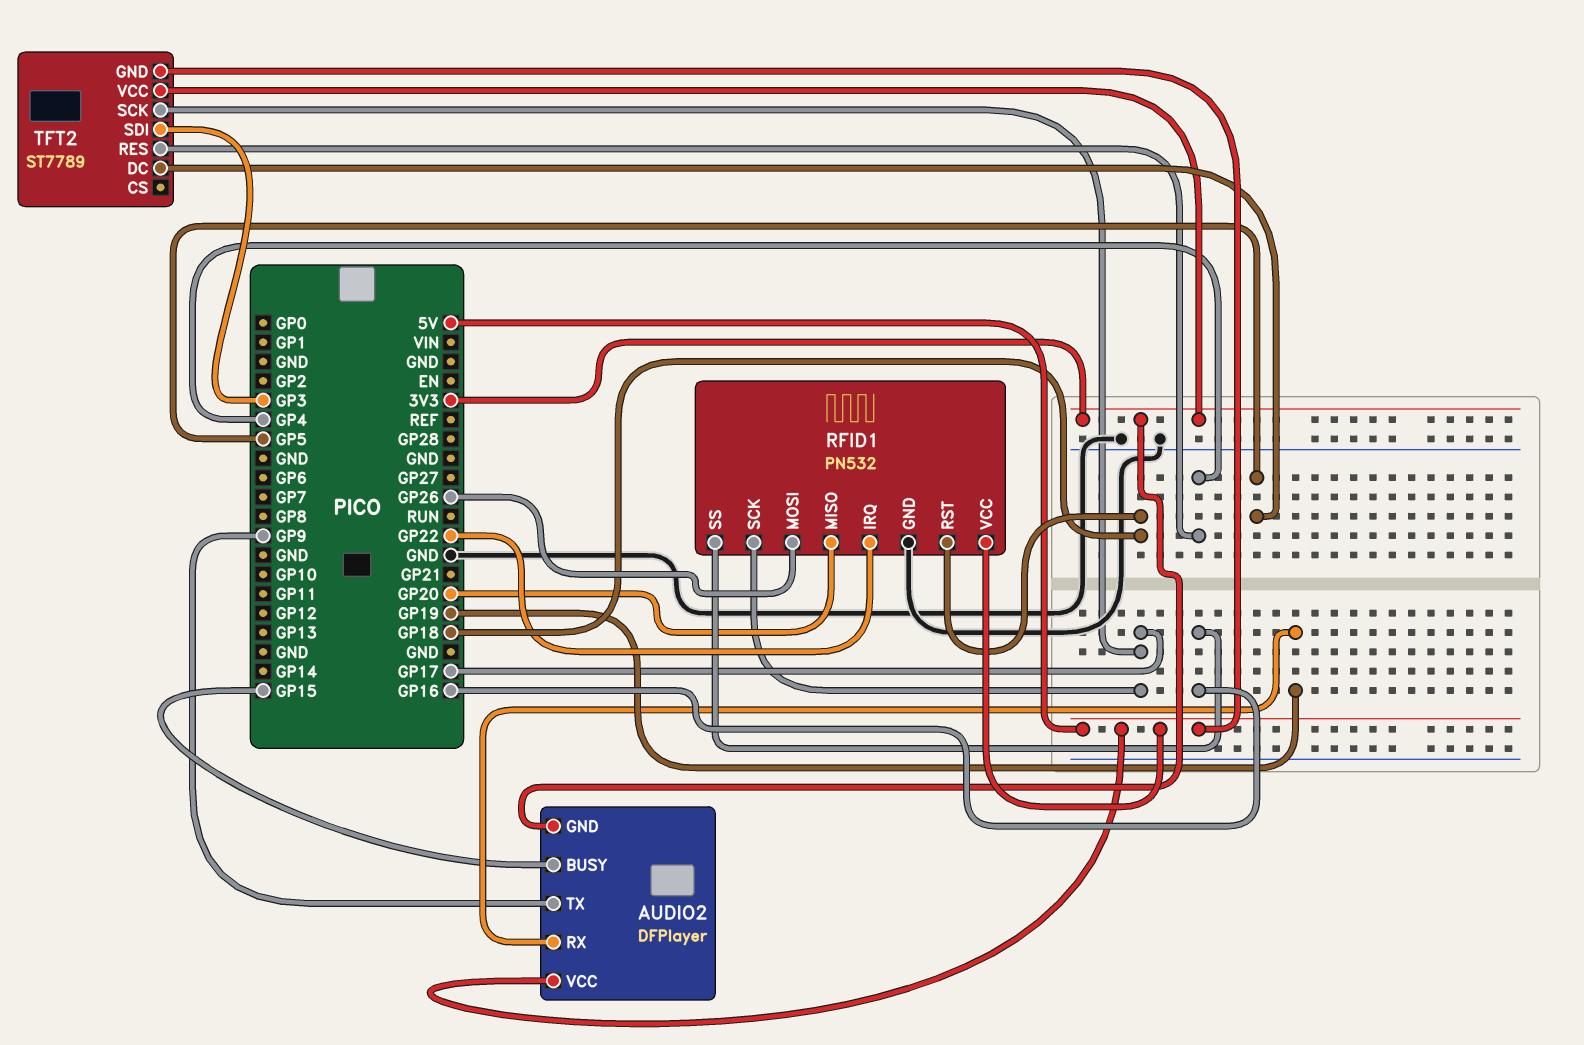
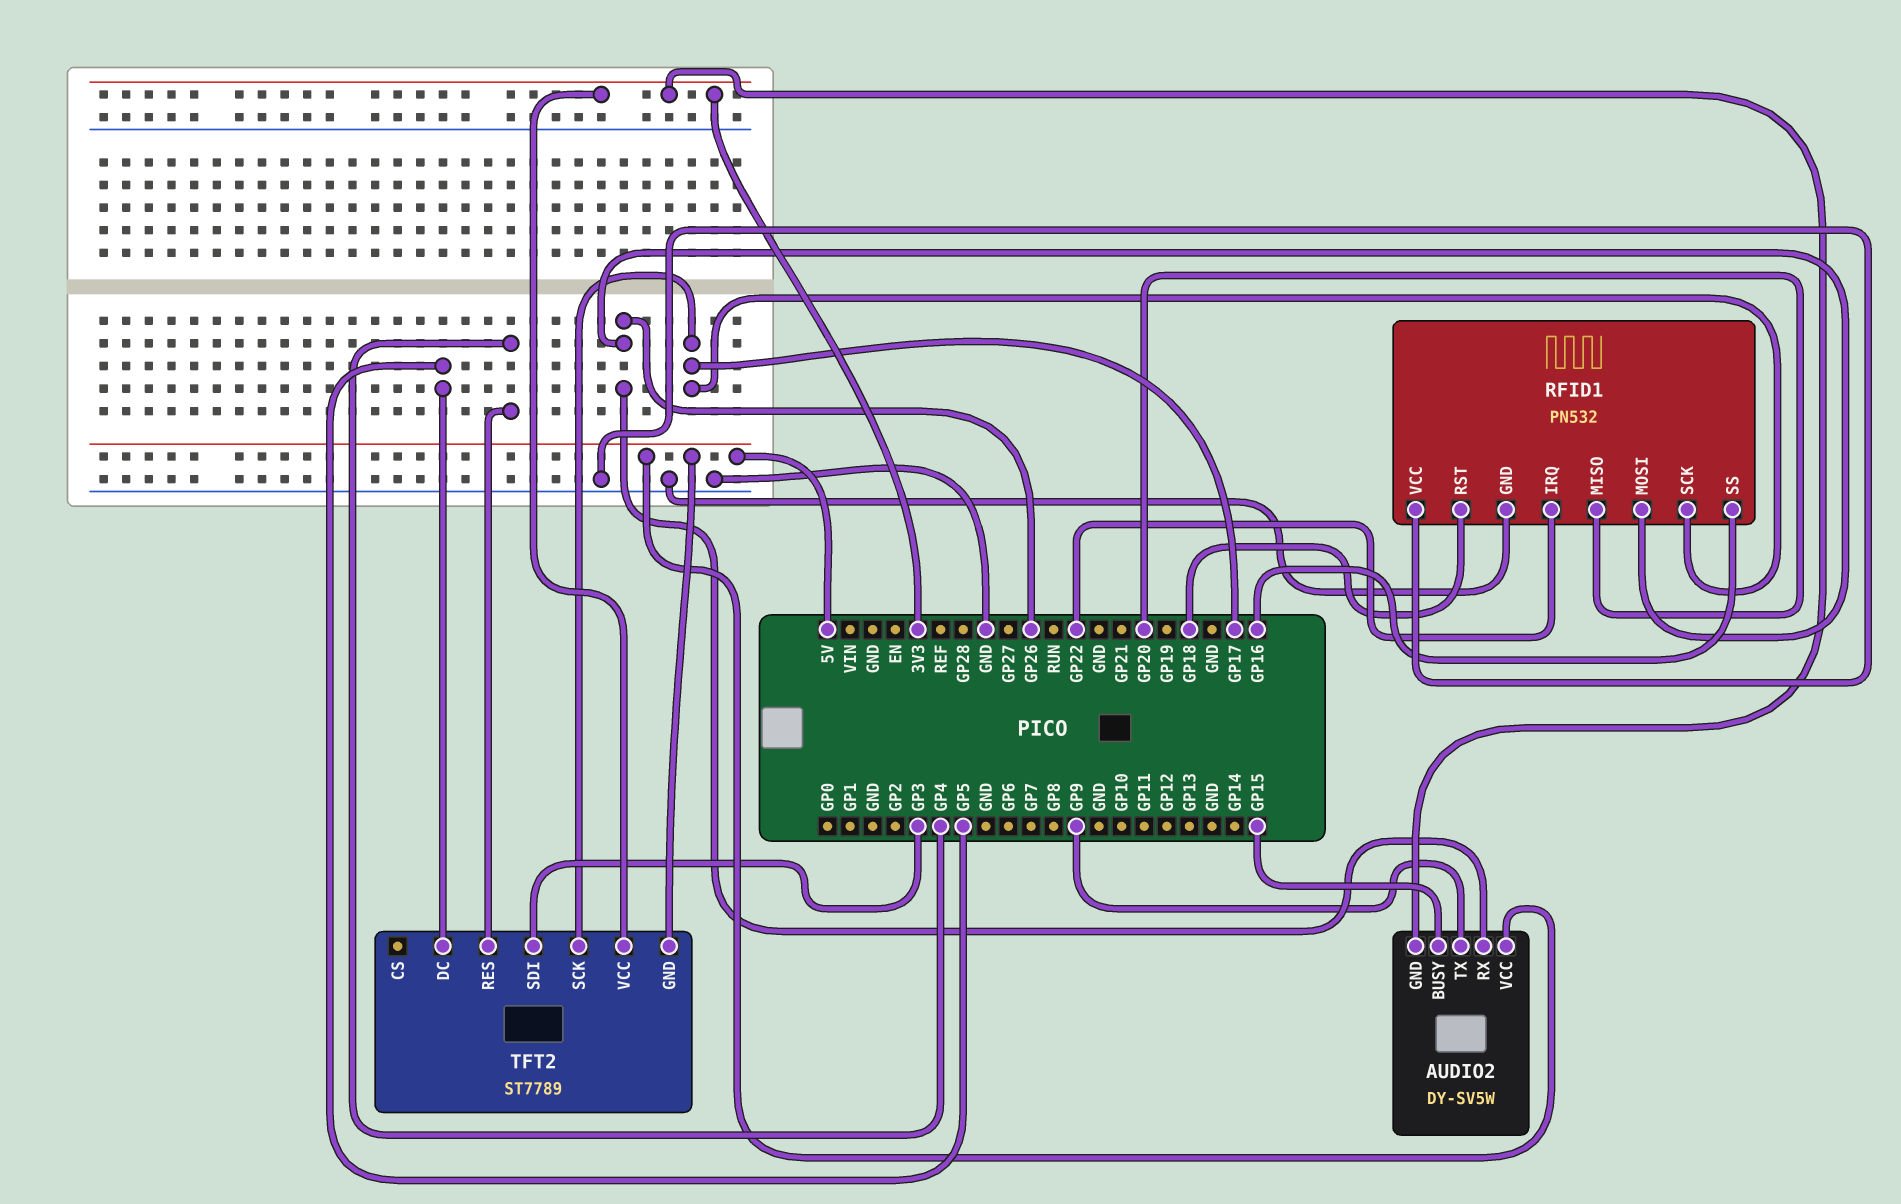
AUDIO2: DFPlayer -> DY-SV5W
AUDIO2 pin RX: GP19 -> GP26
RFID1 pin VCC: 5V -> GND

